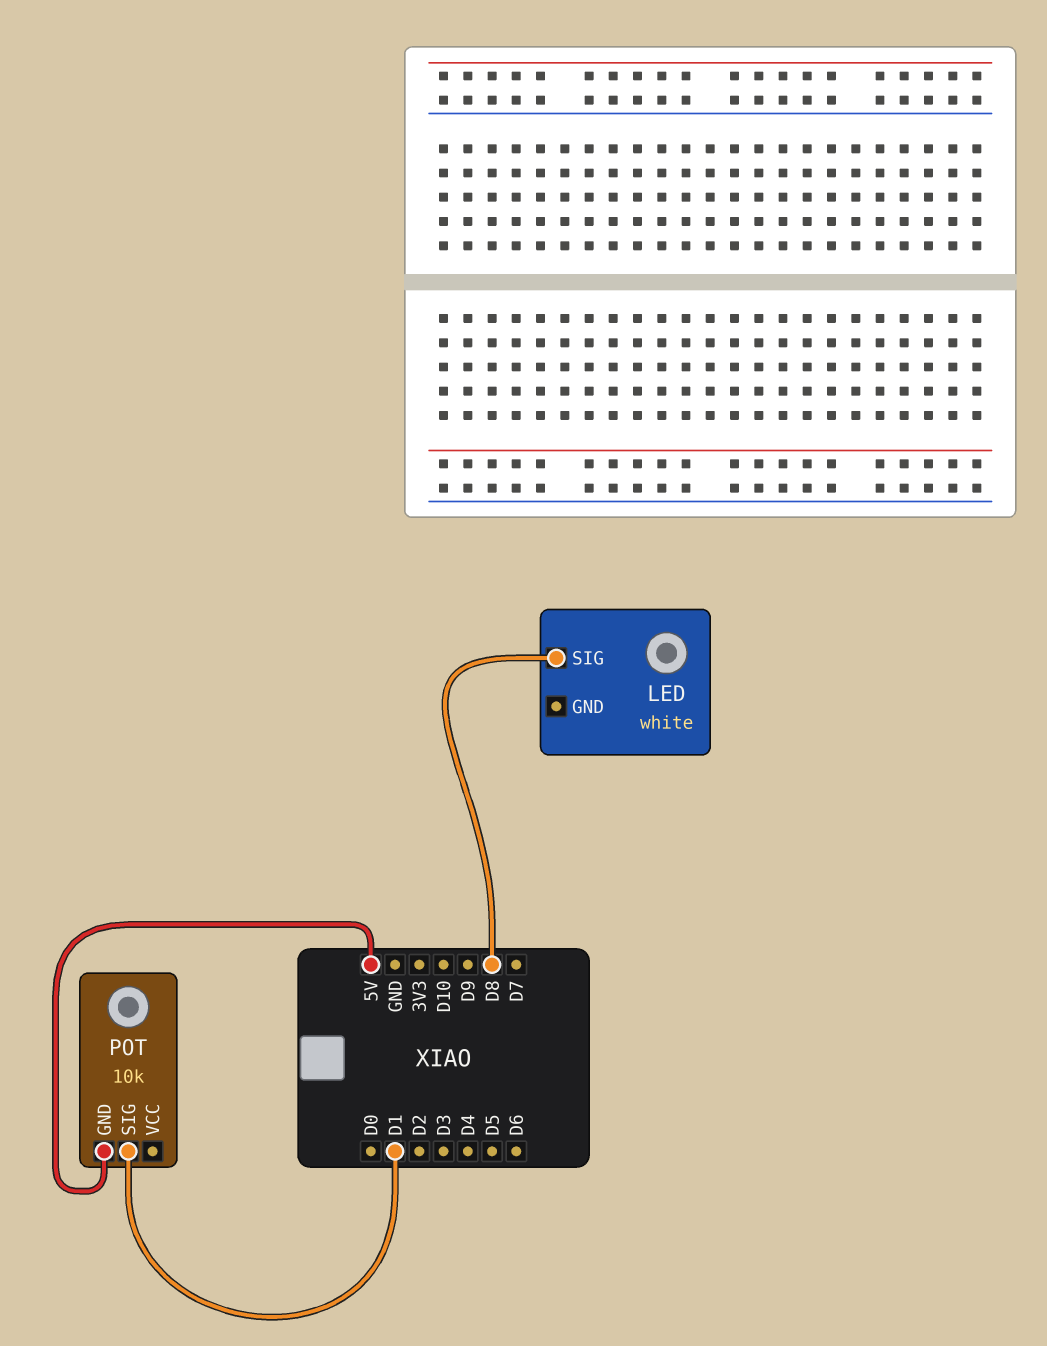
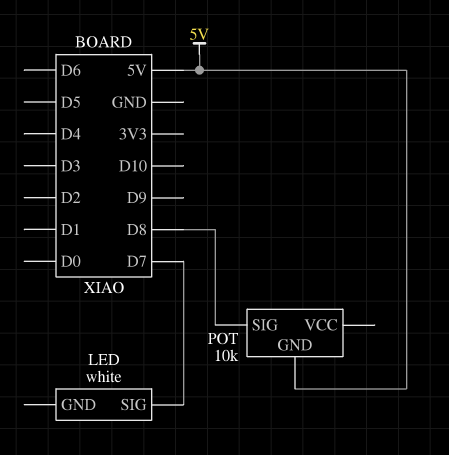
LED pin SIG: D8 -> D7
POT pin SIG: D1 -> D8

